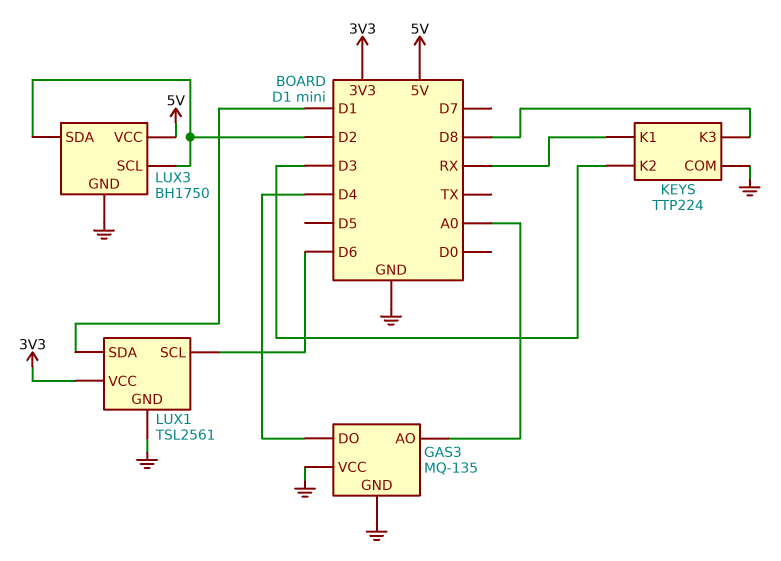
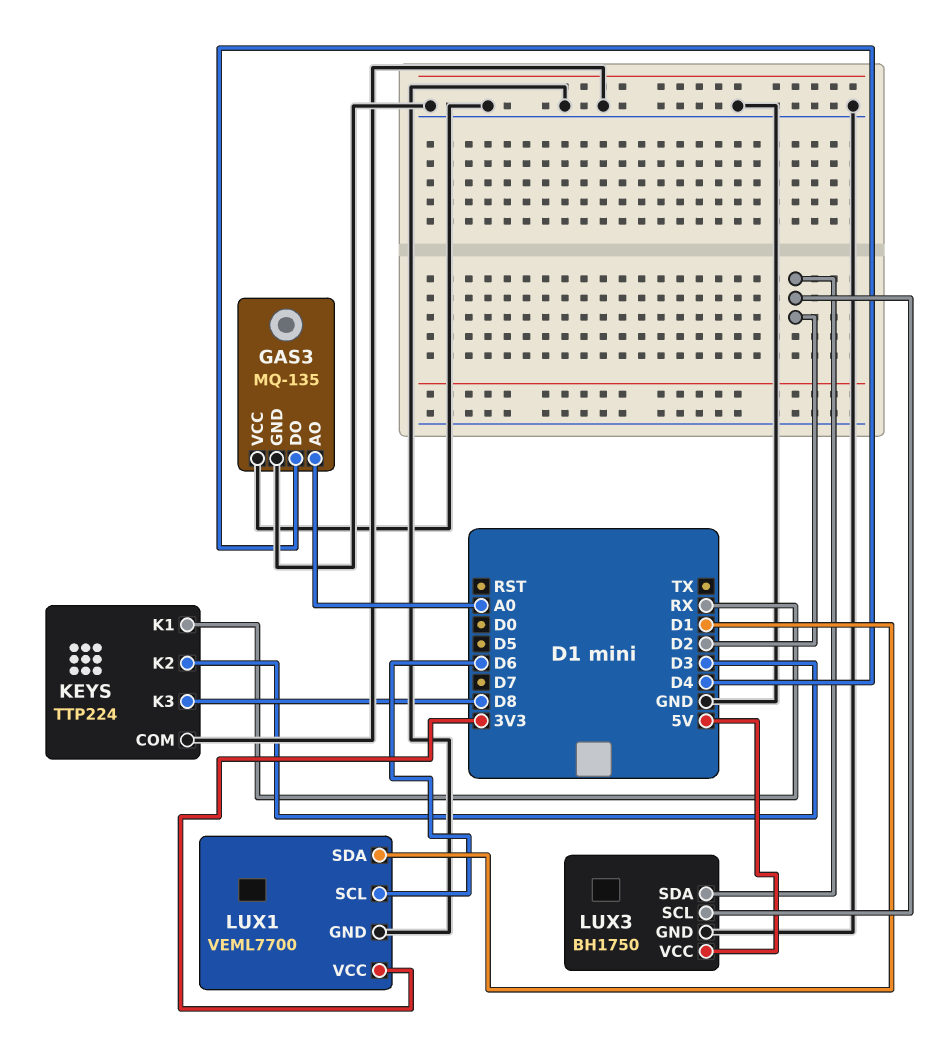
LUX1: TSL2561 -> VEML7700

